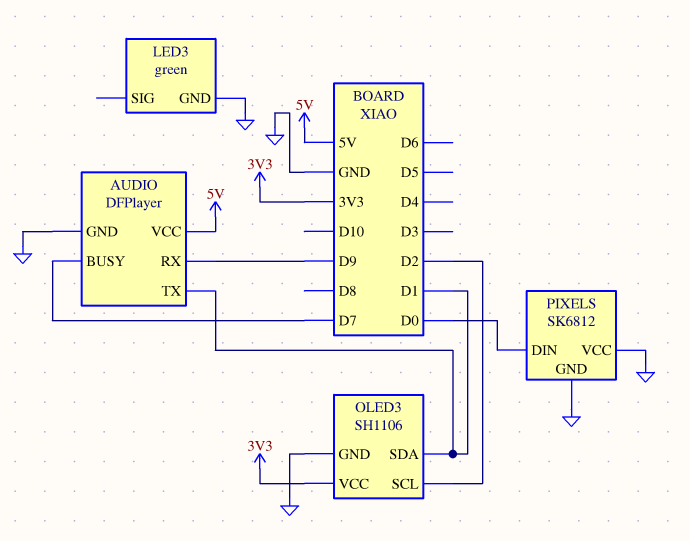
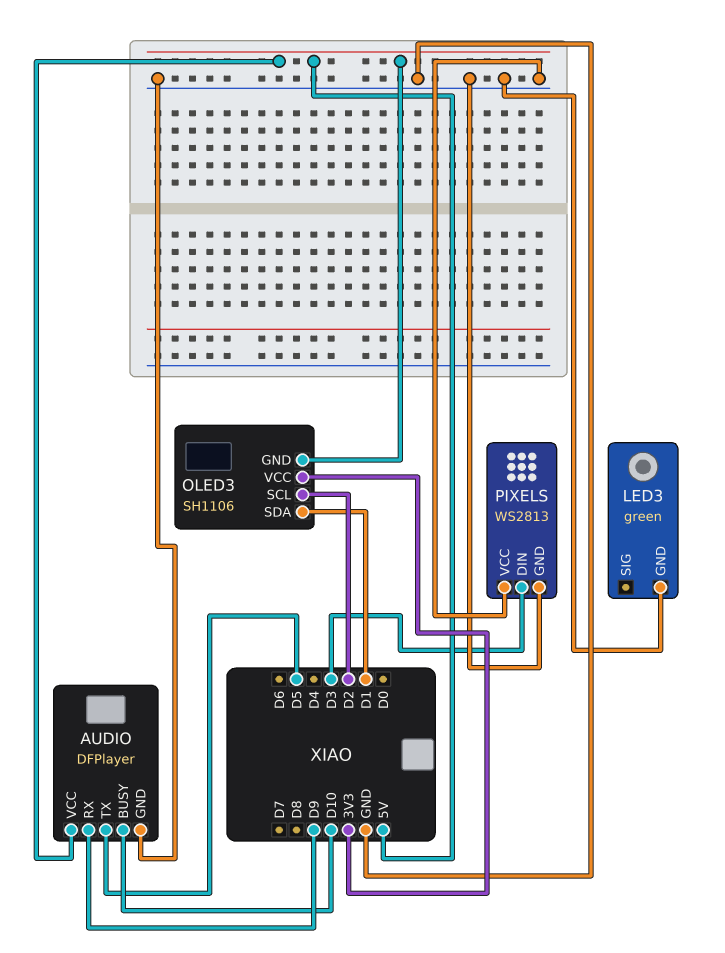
AUDIO pin BUSY: D7 -> D10
AUDIO pin TX: D1 -> D5
OLED3 pin GND: GND -> 5V
PIXELS: SK6812 -> WS2813
PIXELS pin DIN: D0 -> D3

